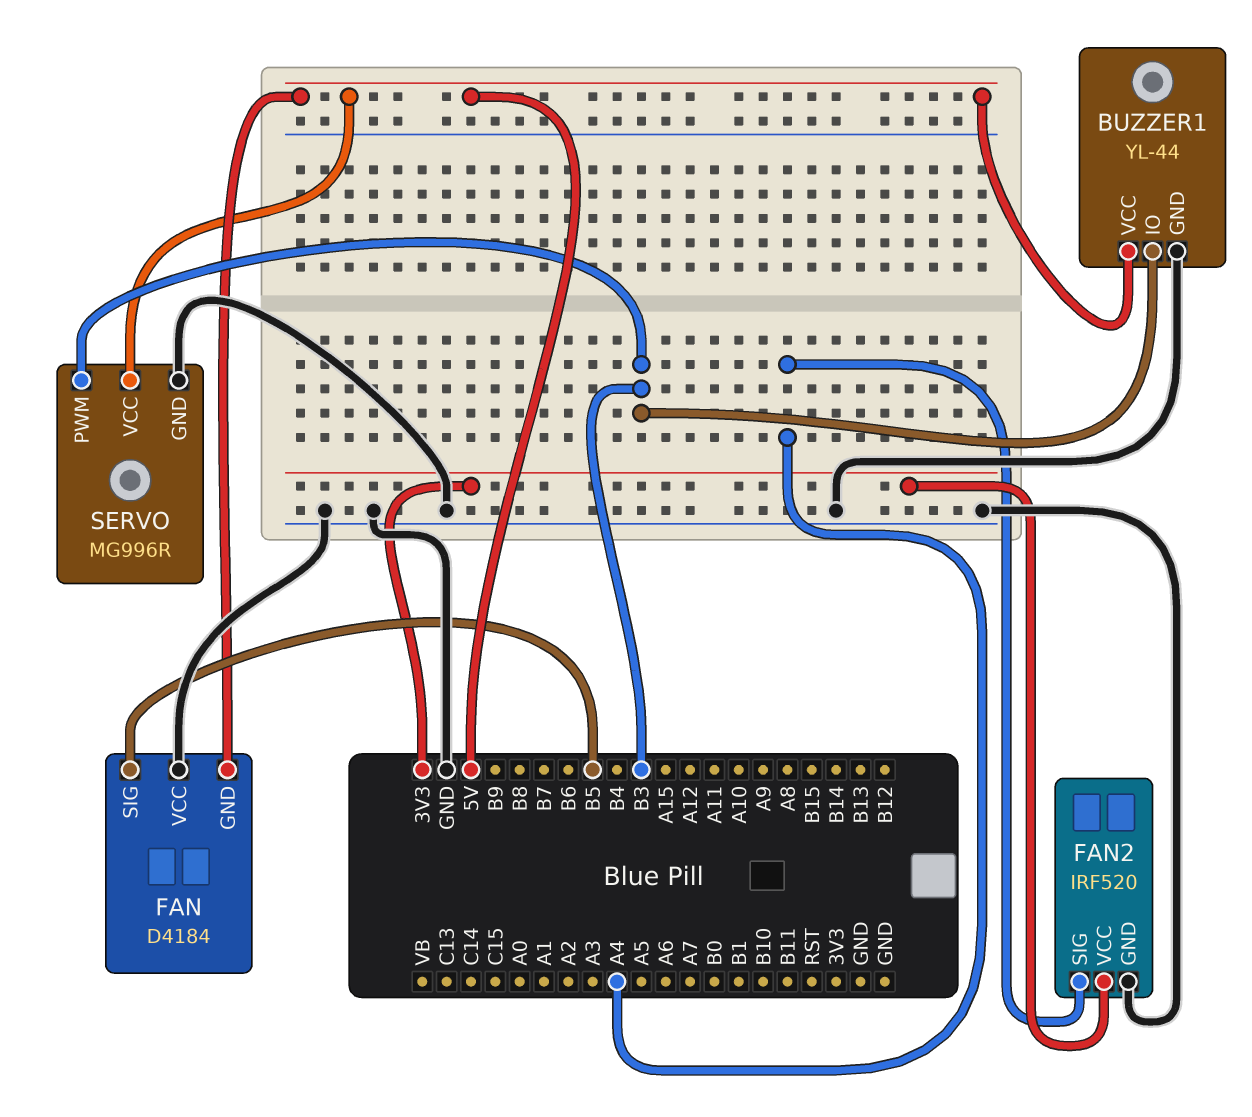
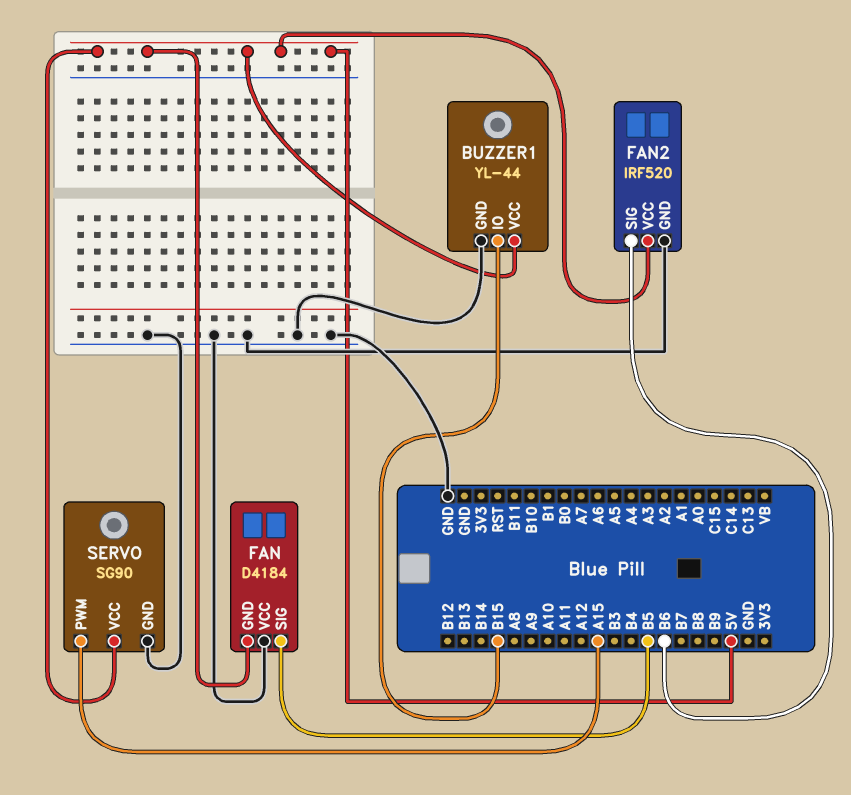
BUZZER1 pin IO: B3 -> B15
FAN2 pin SIG: A4 -> B6
FAN2 pin VCC: 3V3 -> 5V
SERVO: MG996R -> SG90
SERVO pin PWM: B3 -> A15

